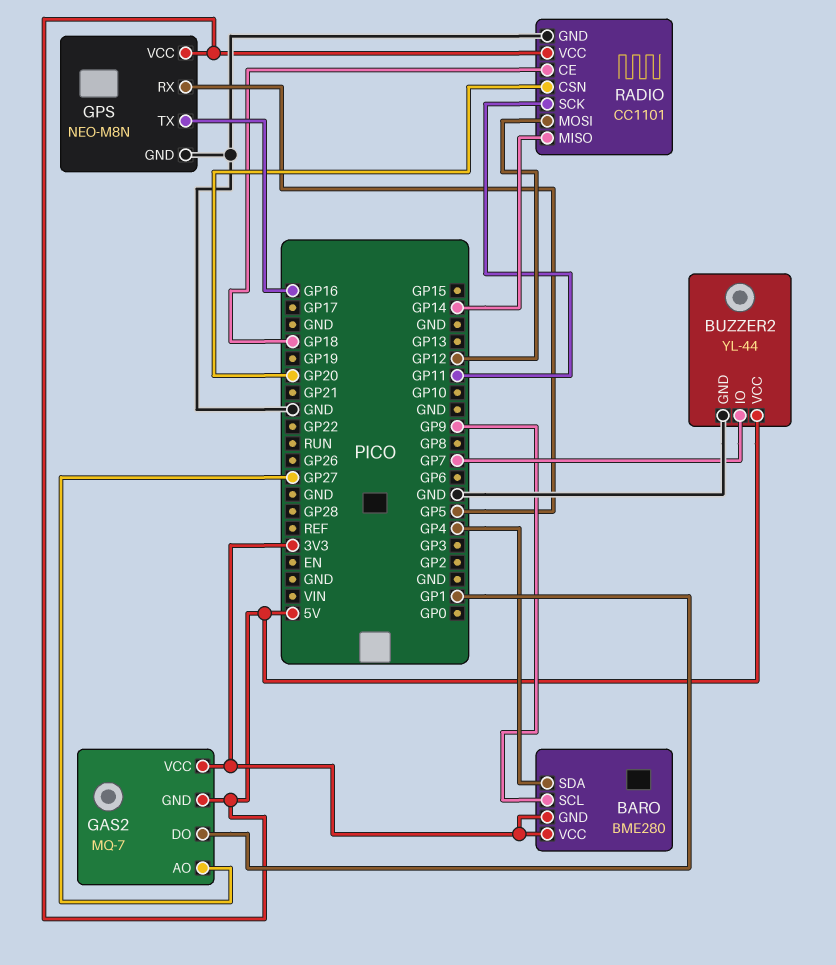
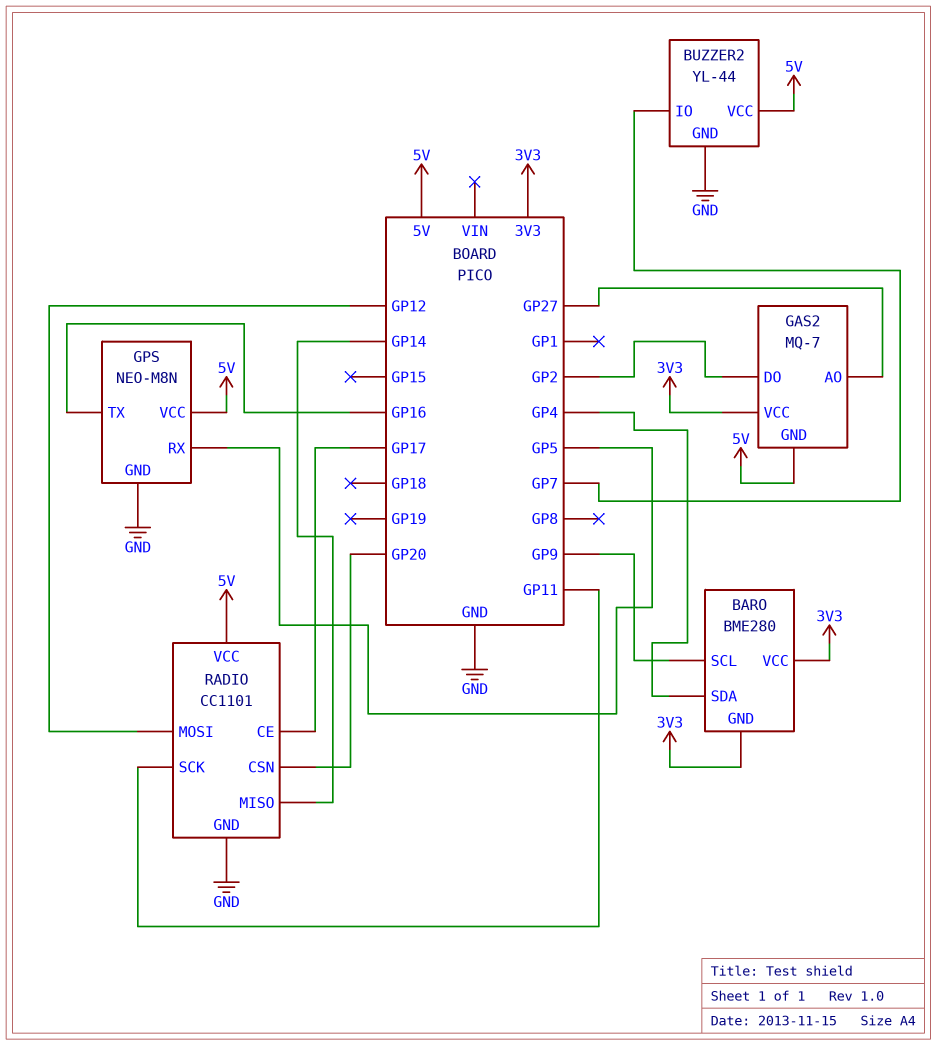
GAS2 pin DO: GP1 -> GP2
RADIO pin CE: GP18 -> GP17

